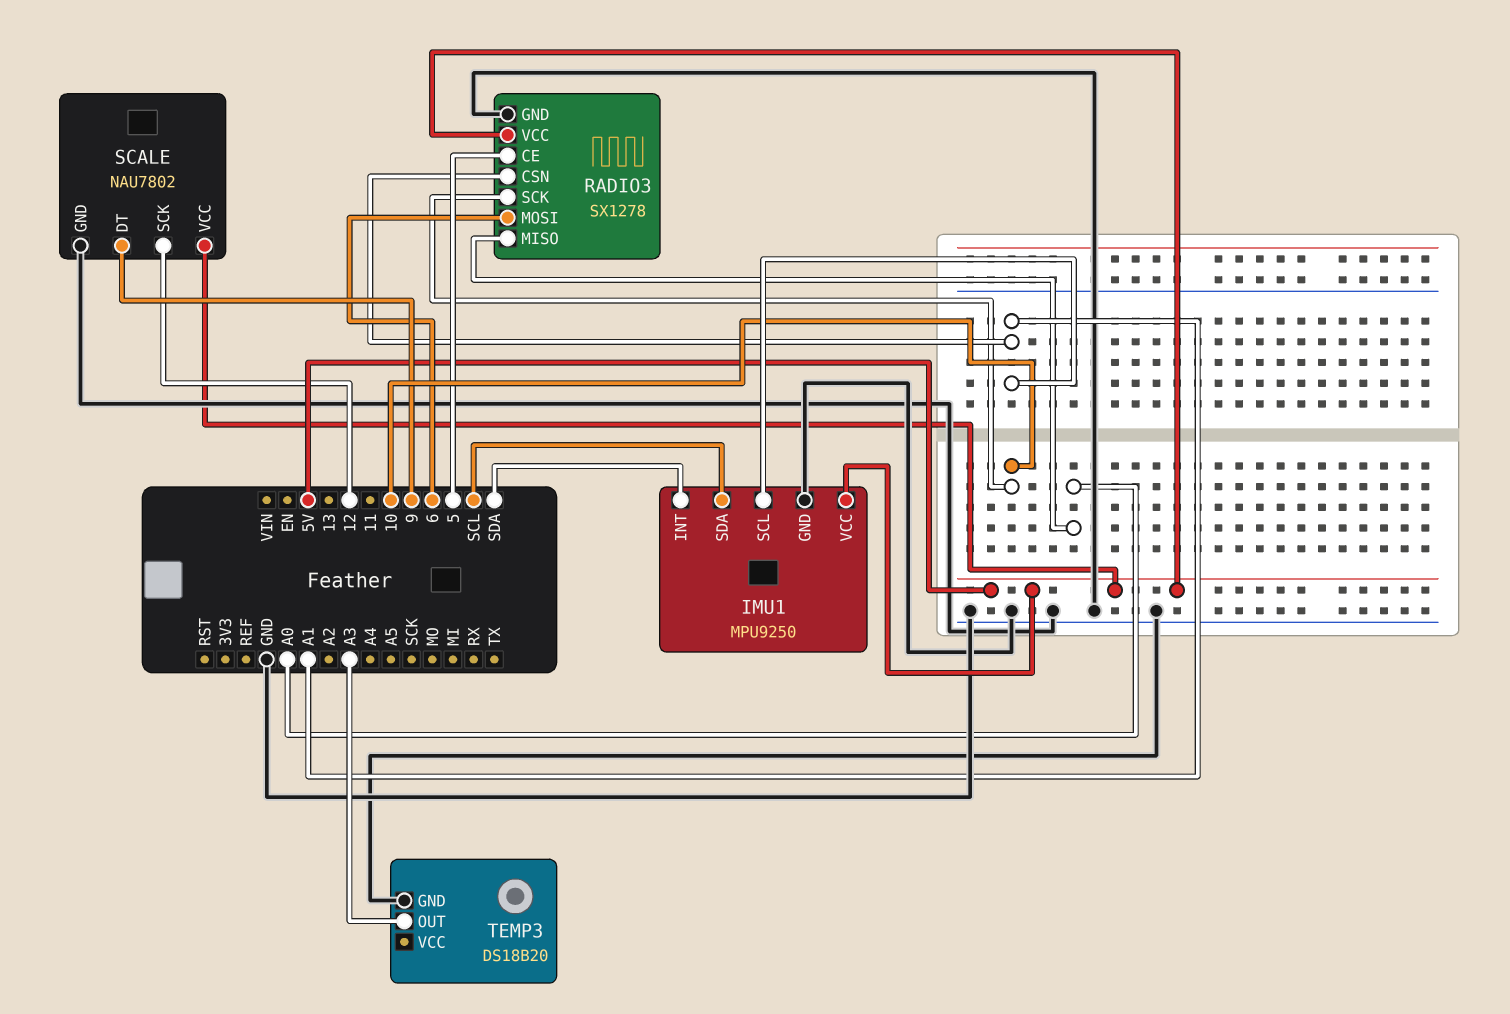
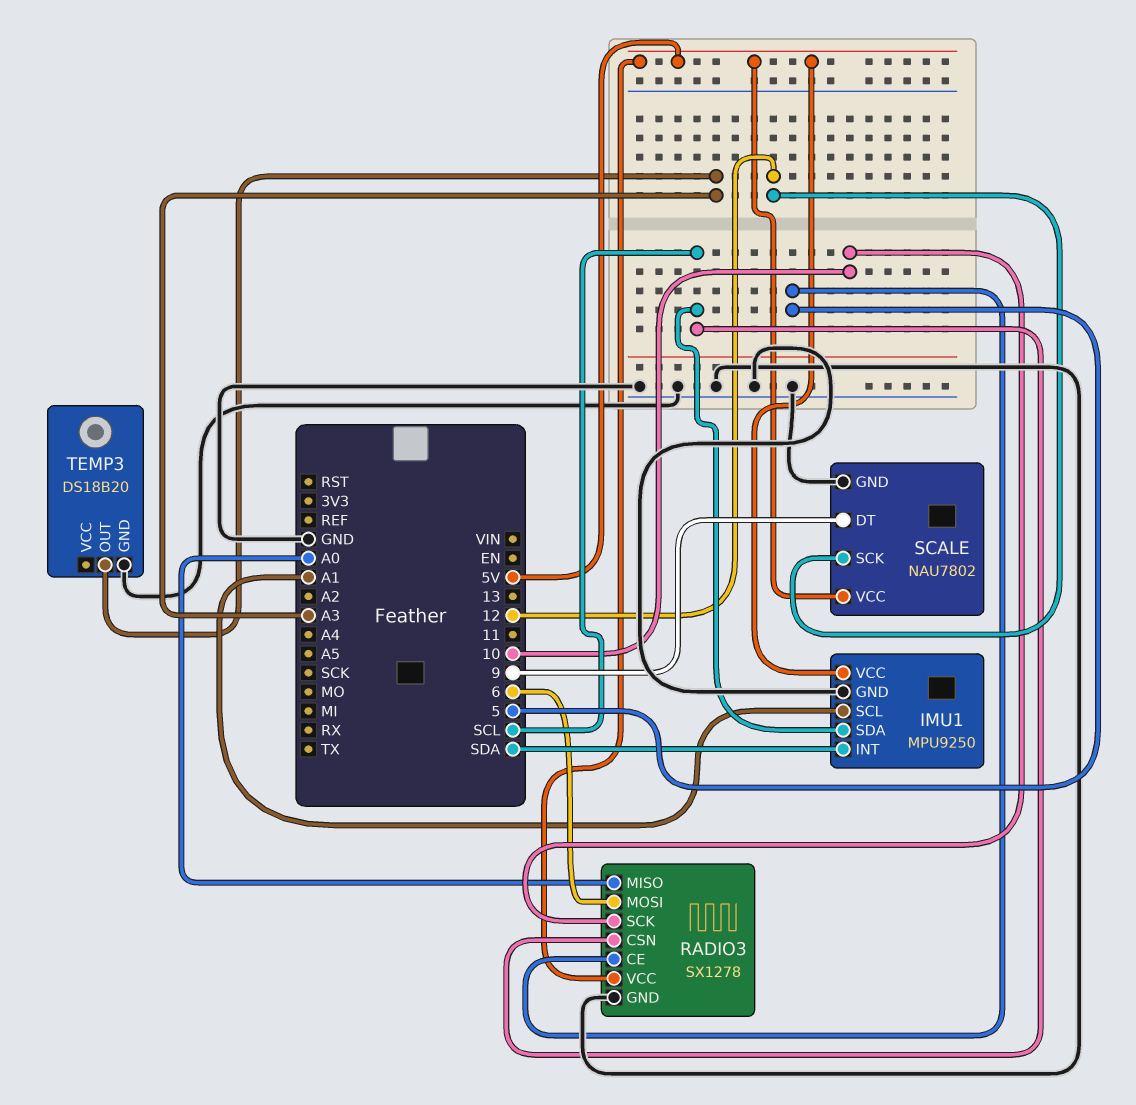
RADIO3 pin CSN: A1 -> SCL

